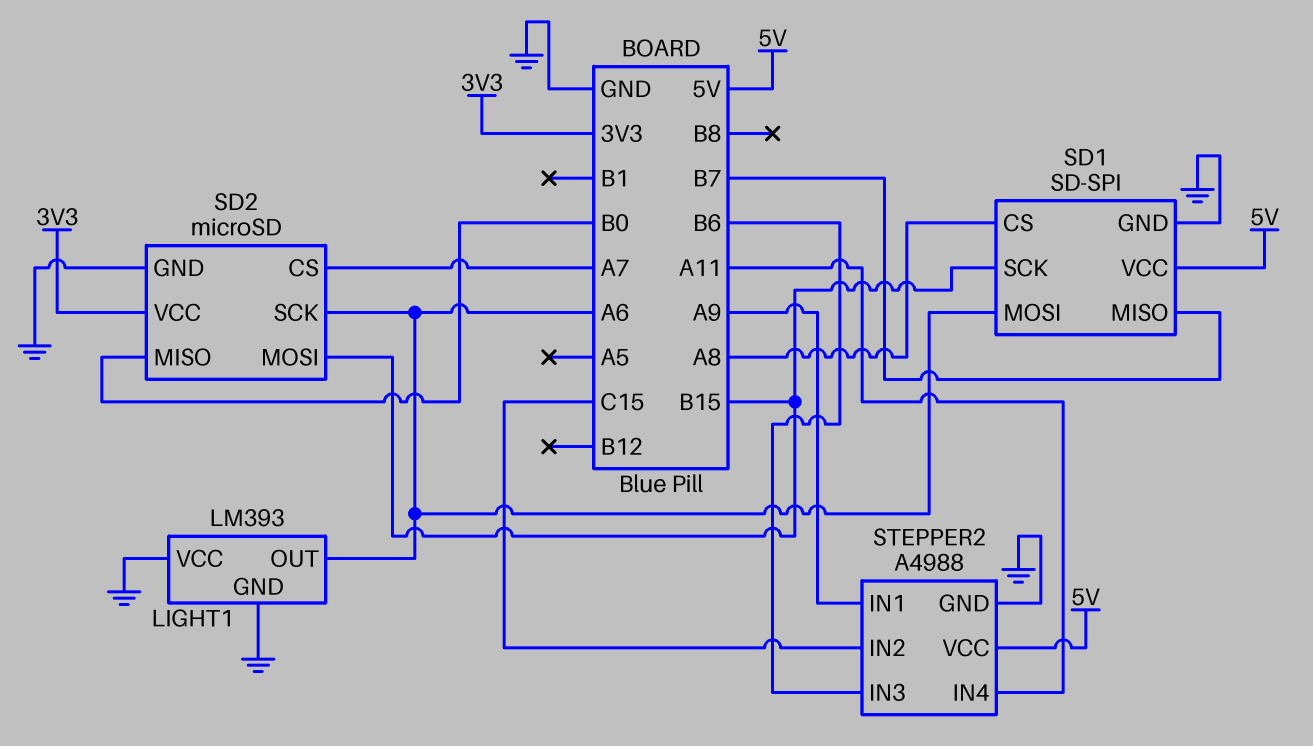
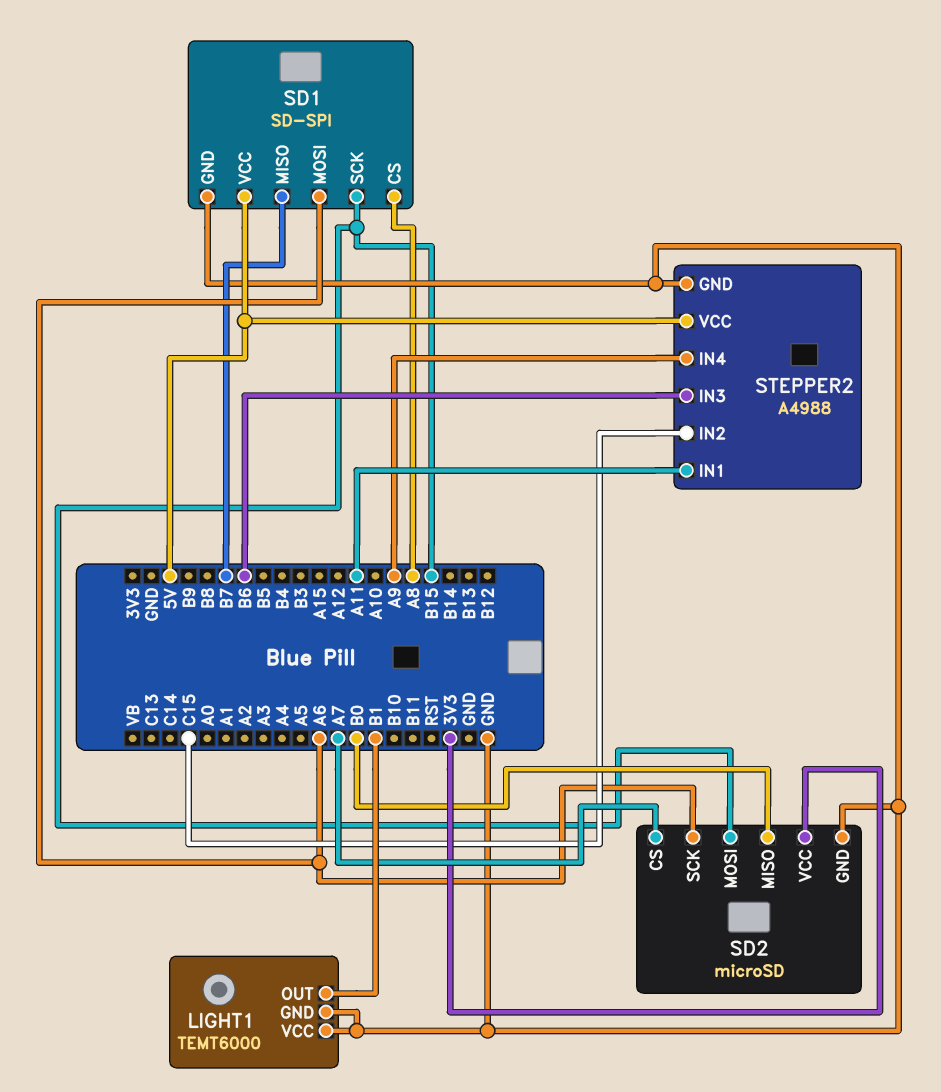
LIGHT1: LM393 -> TEMT6000
LIGHT1 pin OUT: A6 -> B1
STEPPER2 pin IN1: A9 -> A11
STEPPER2 pin IN4: A11 -> A9

